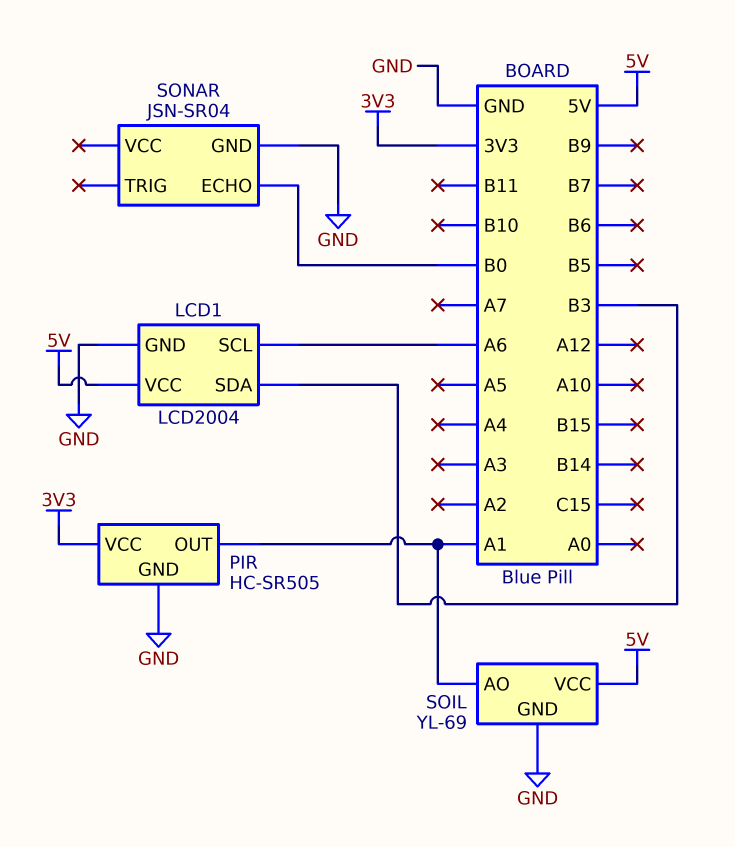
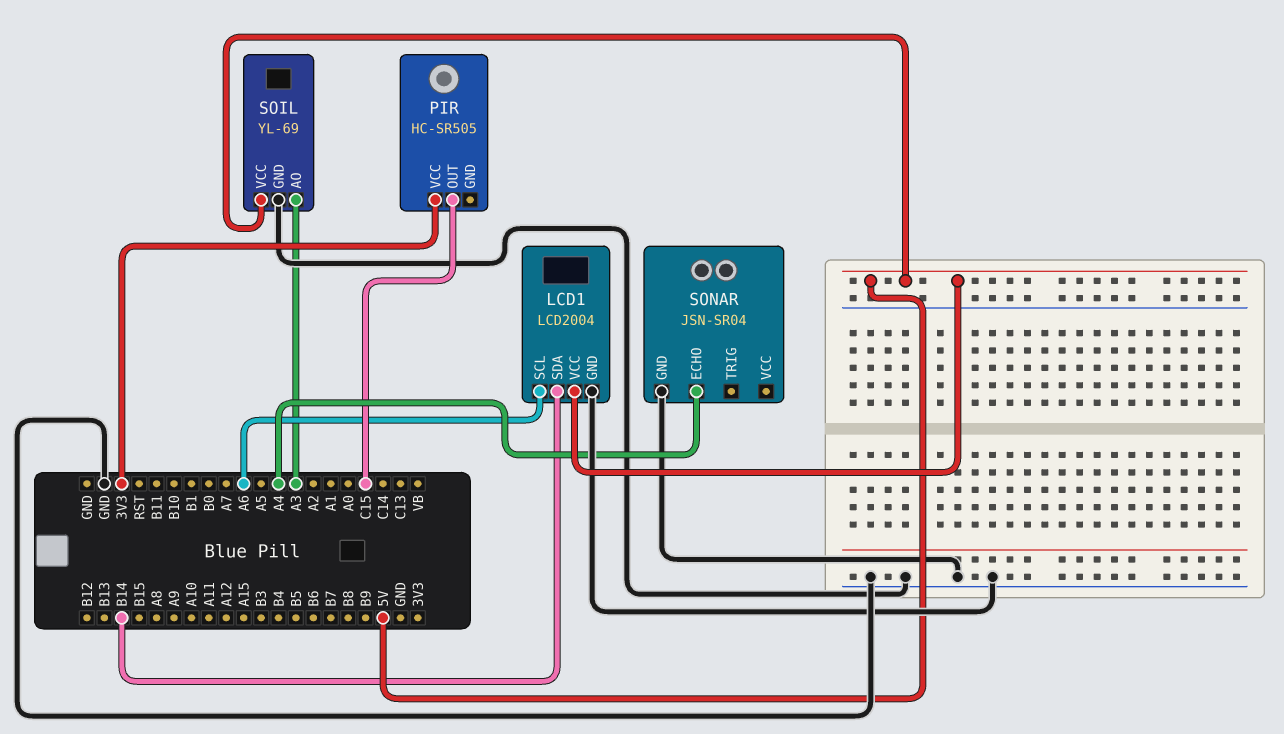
LCD1 pin SDA: B3 -> B14
PIR pin GND: GND -> none
PIR pin OUT: A1 -> C15
SOIL pin AO: A1 -> A3
SONAR pin ECHO: B0 -> A4

